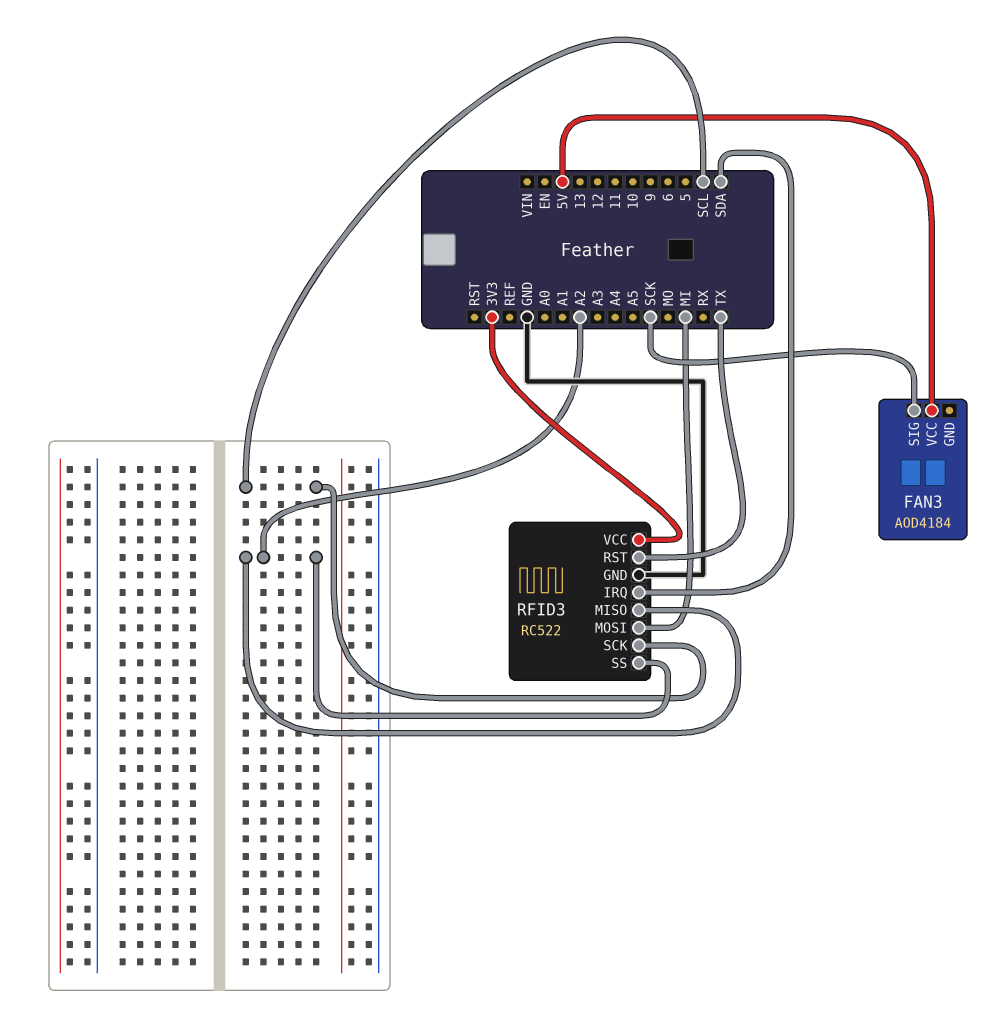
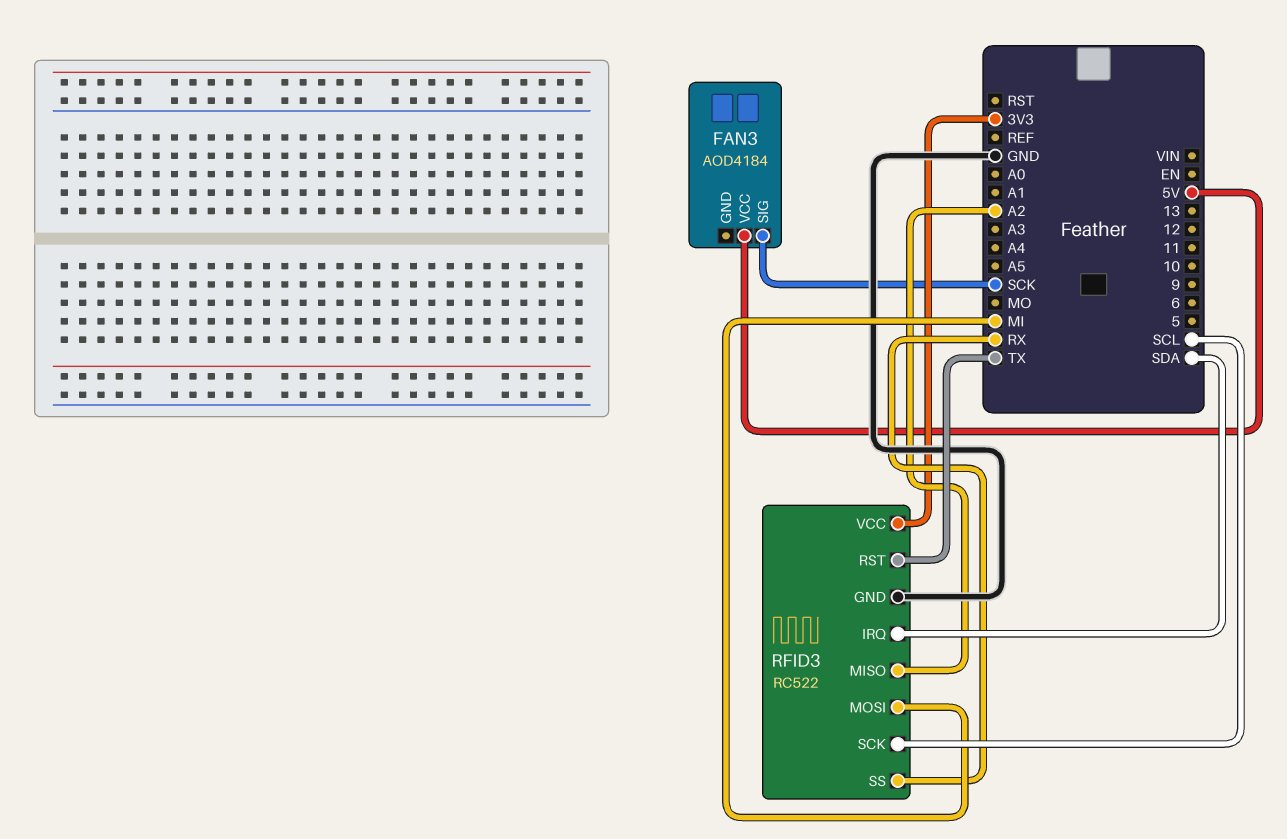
RFID3 pin SS: A2 -> RX

